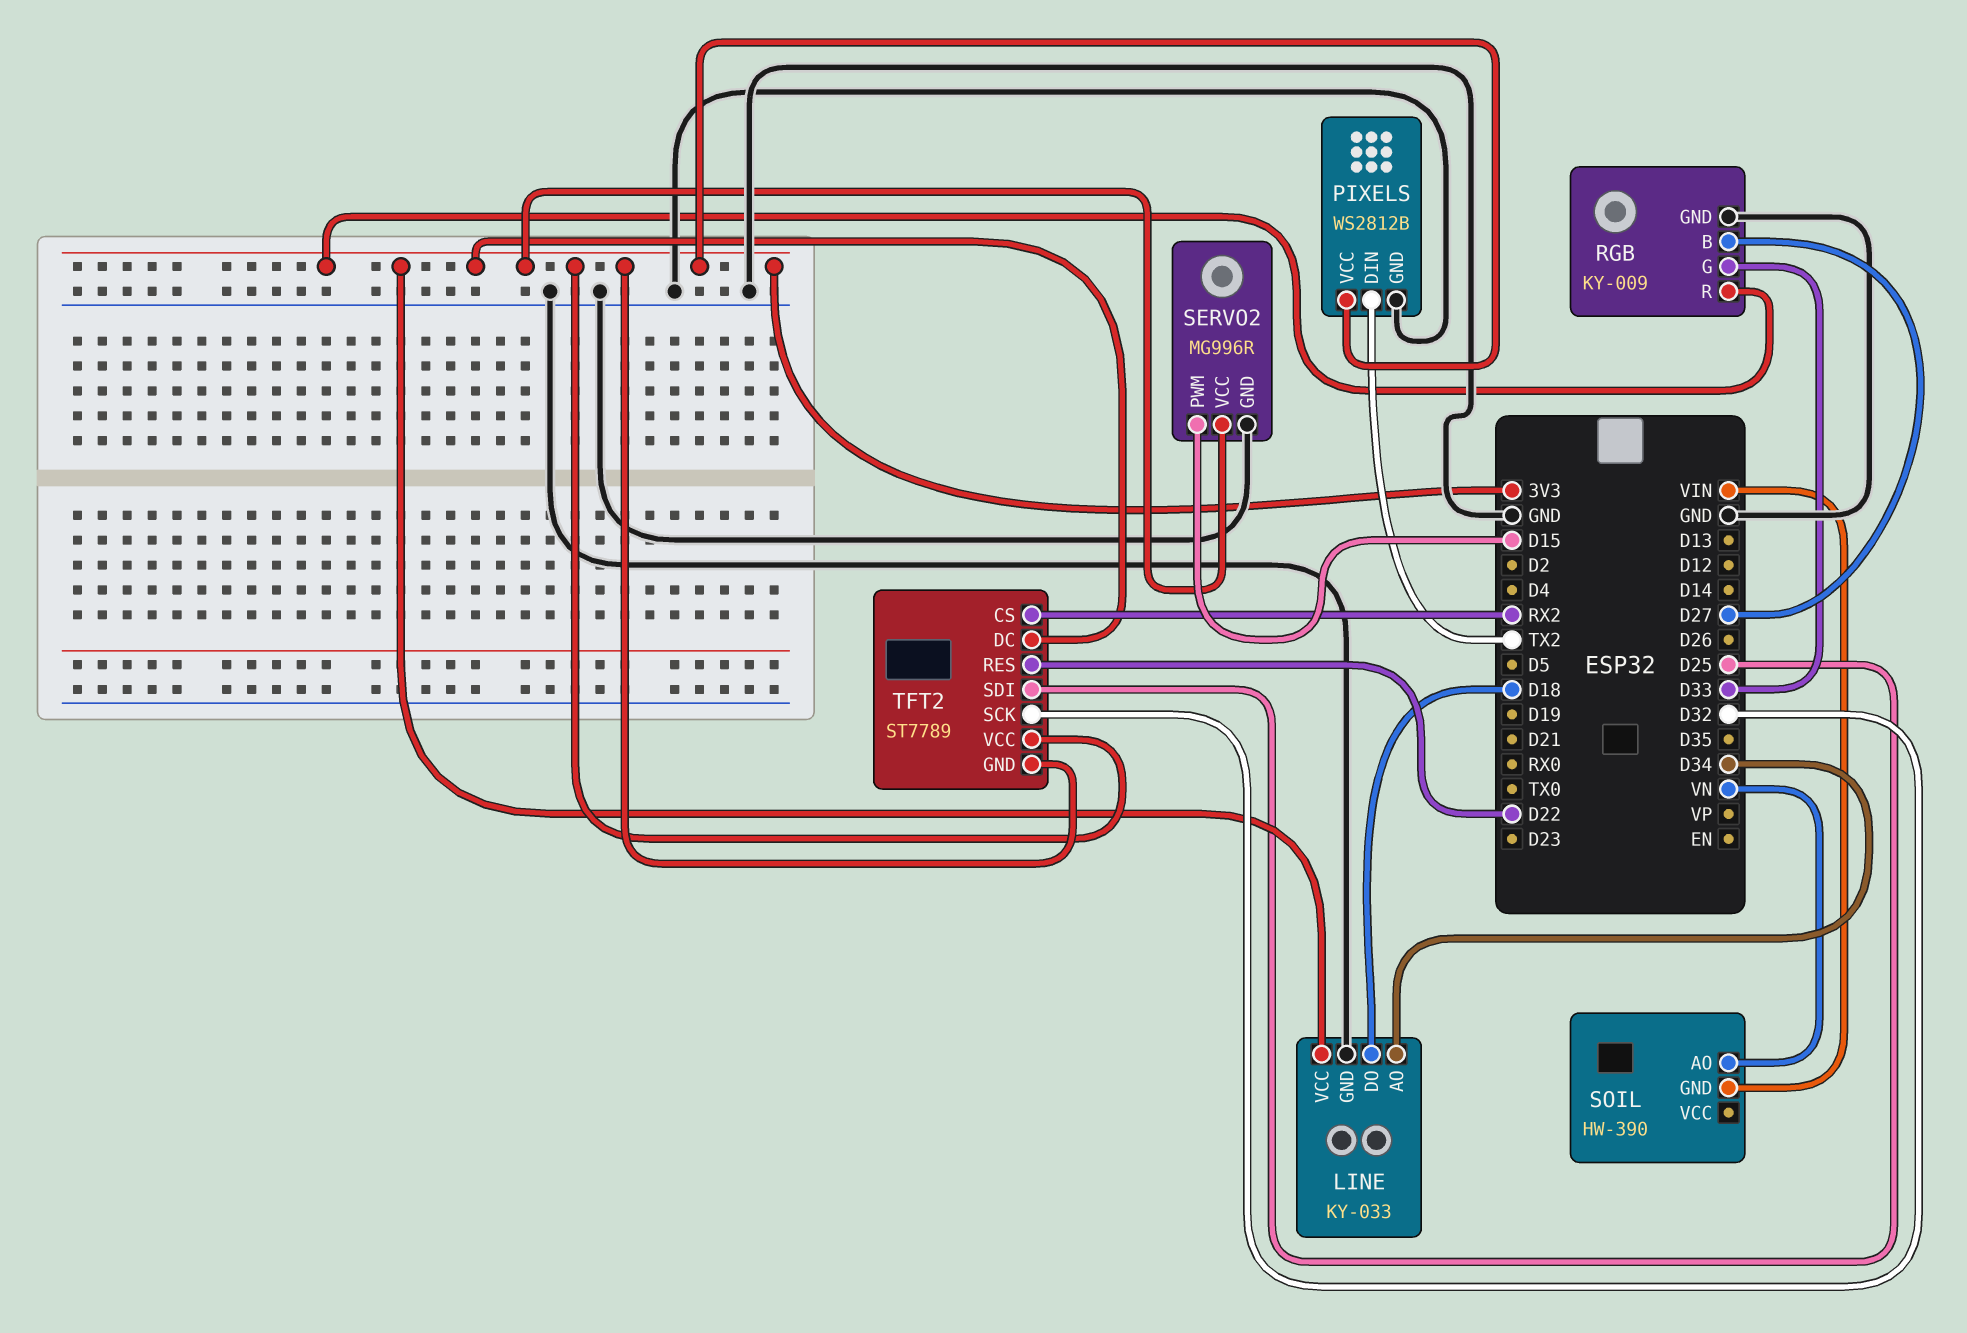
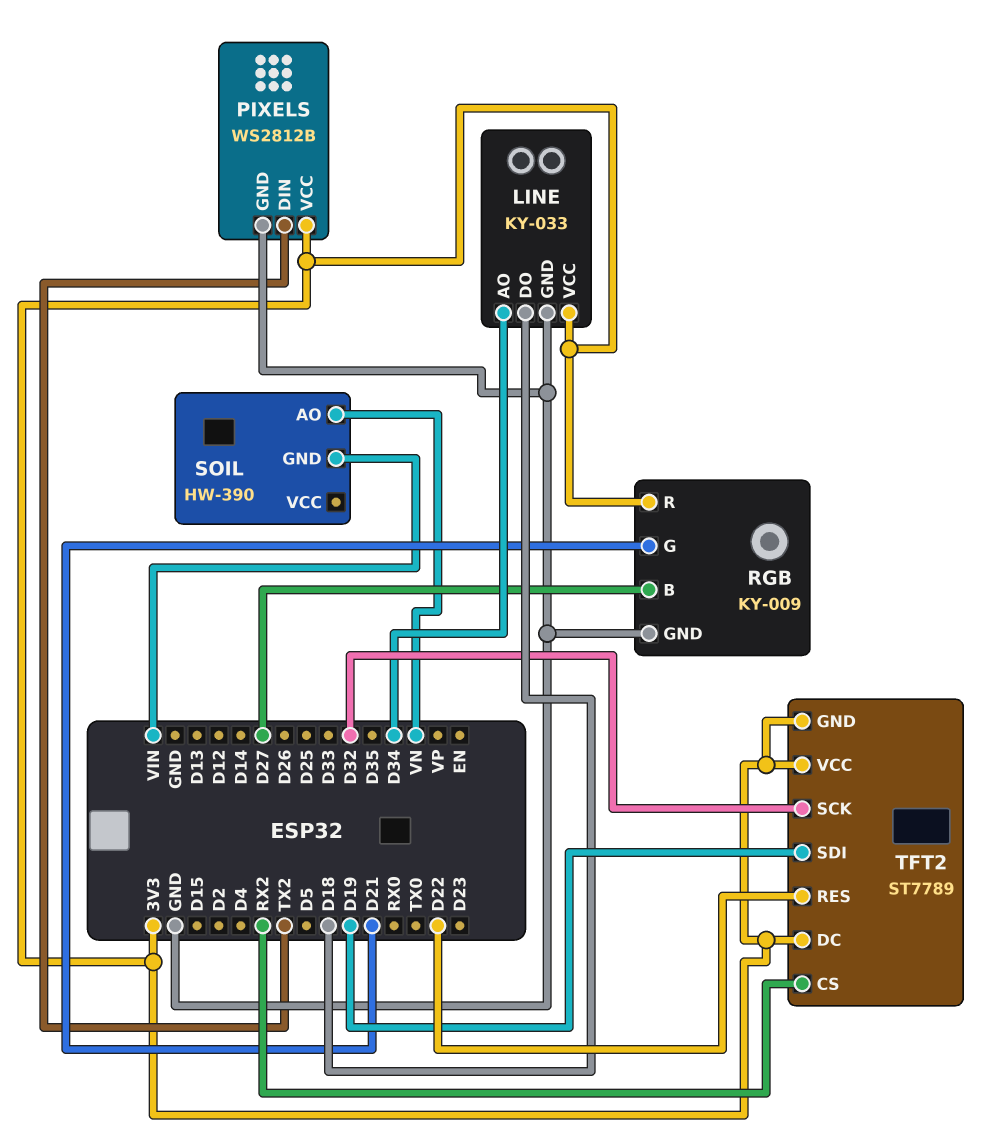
RGB pin G: D33 -> D21
SERVO2: MG996R -> none
SERVO2 pin GND: GND -> none
SERVO2 pin PWM: D15 -> none
SERVO2 pin VCC: 3V3 -> none
TFT2 pin SDI: D25 -> D19

